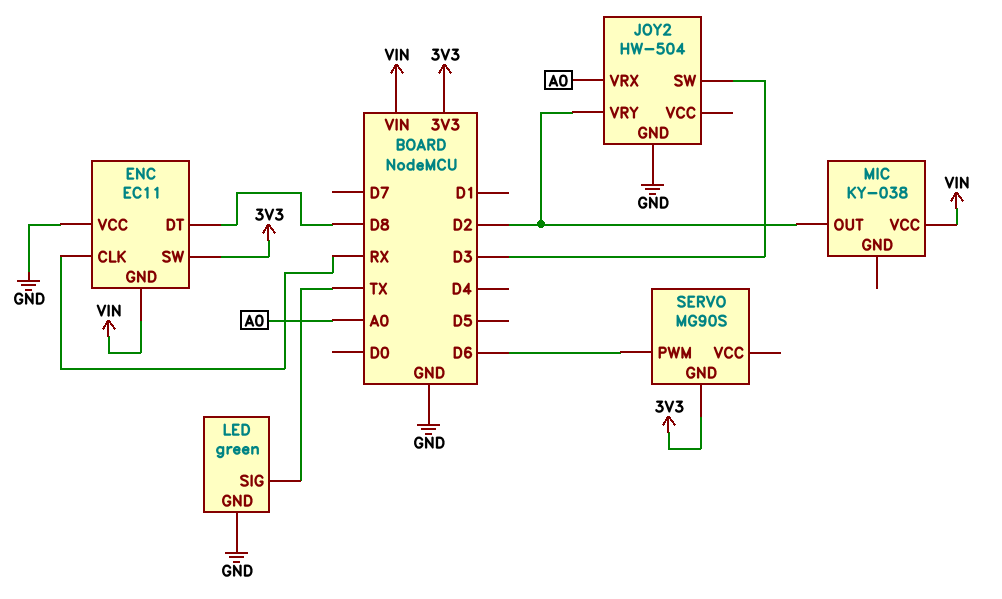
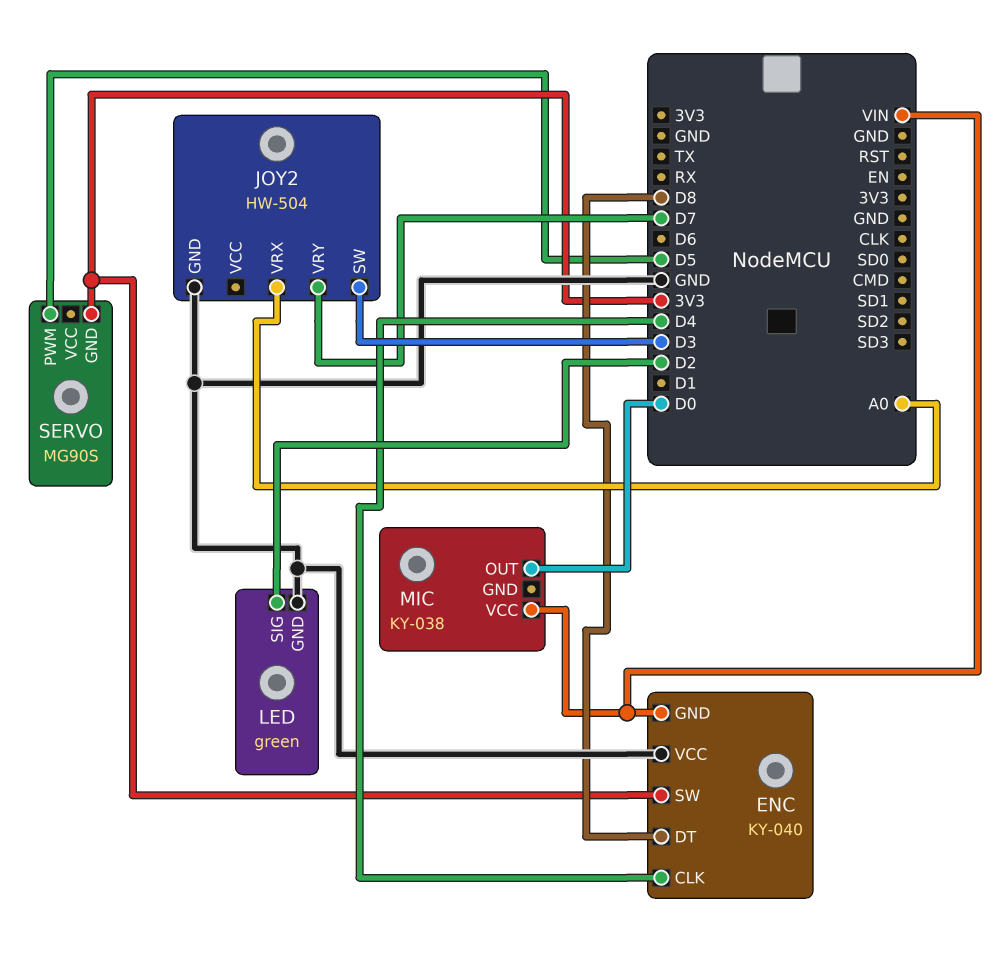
ENC: EC11 -> KY-040
ENC pin CLK: RX -> D4
JOY2 pin VRY: D2 -> D7
LED pin SIG: TX -> D2
MIC pin OUT: D2 -> D0
SERVO pin PWM: D6 -> D5

